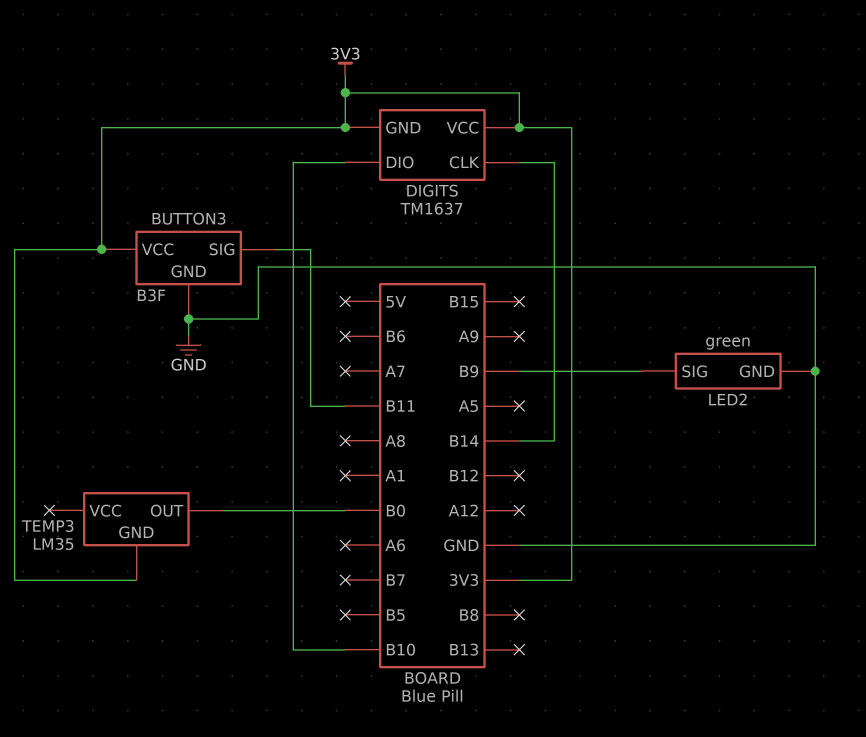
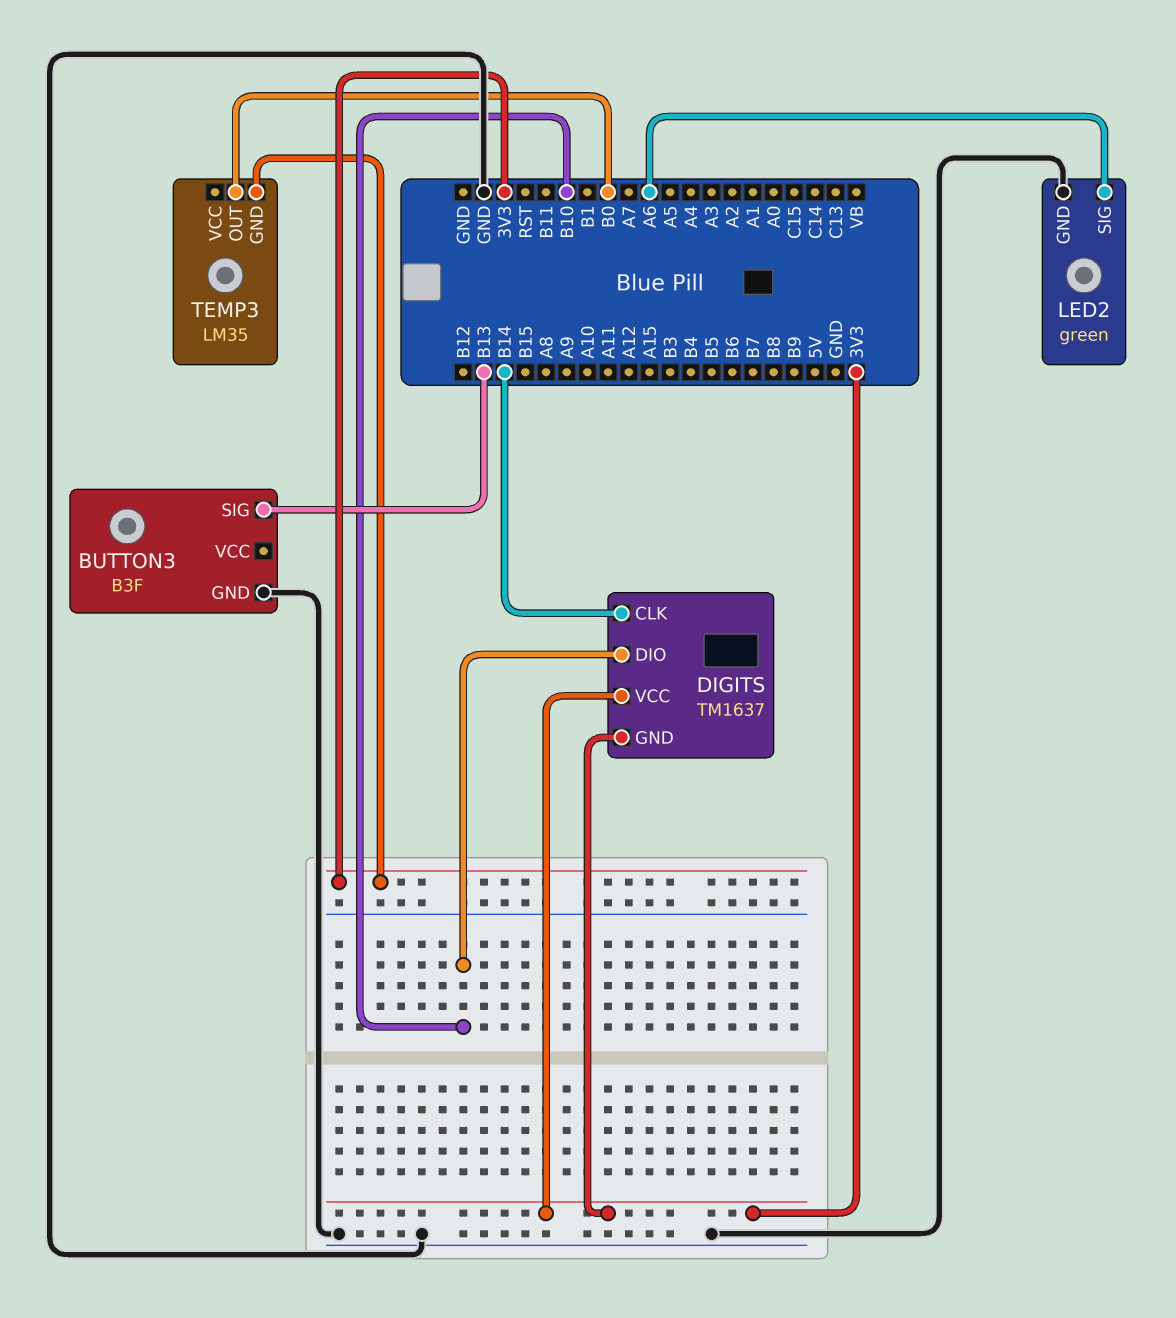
BUTTON3 pin SIG: B11 -> B13
BUTTON3 pin VCC: 3V3 -> none
LED2 pin SIG: B9 -> A6

